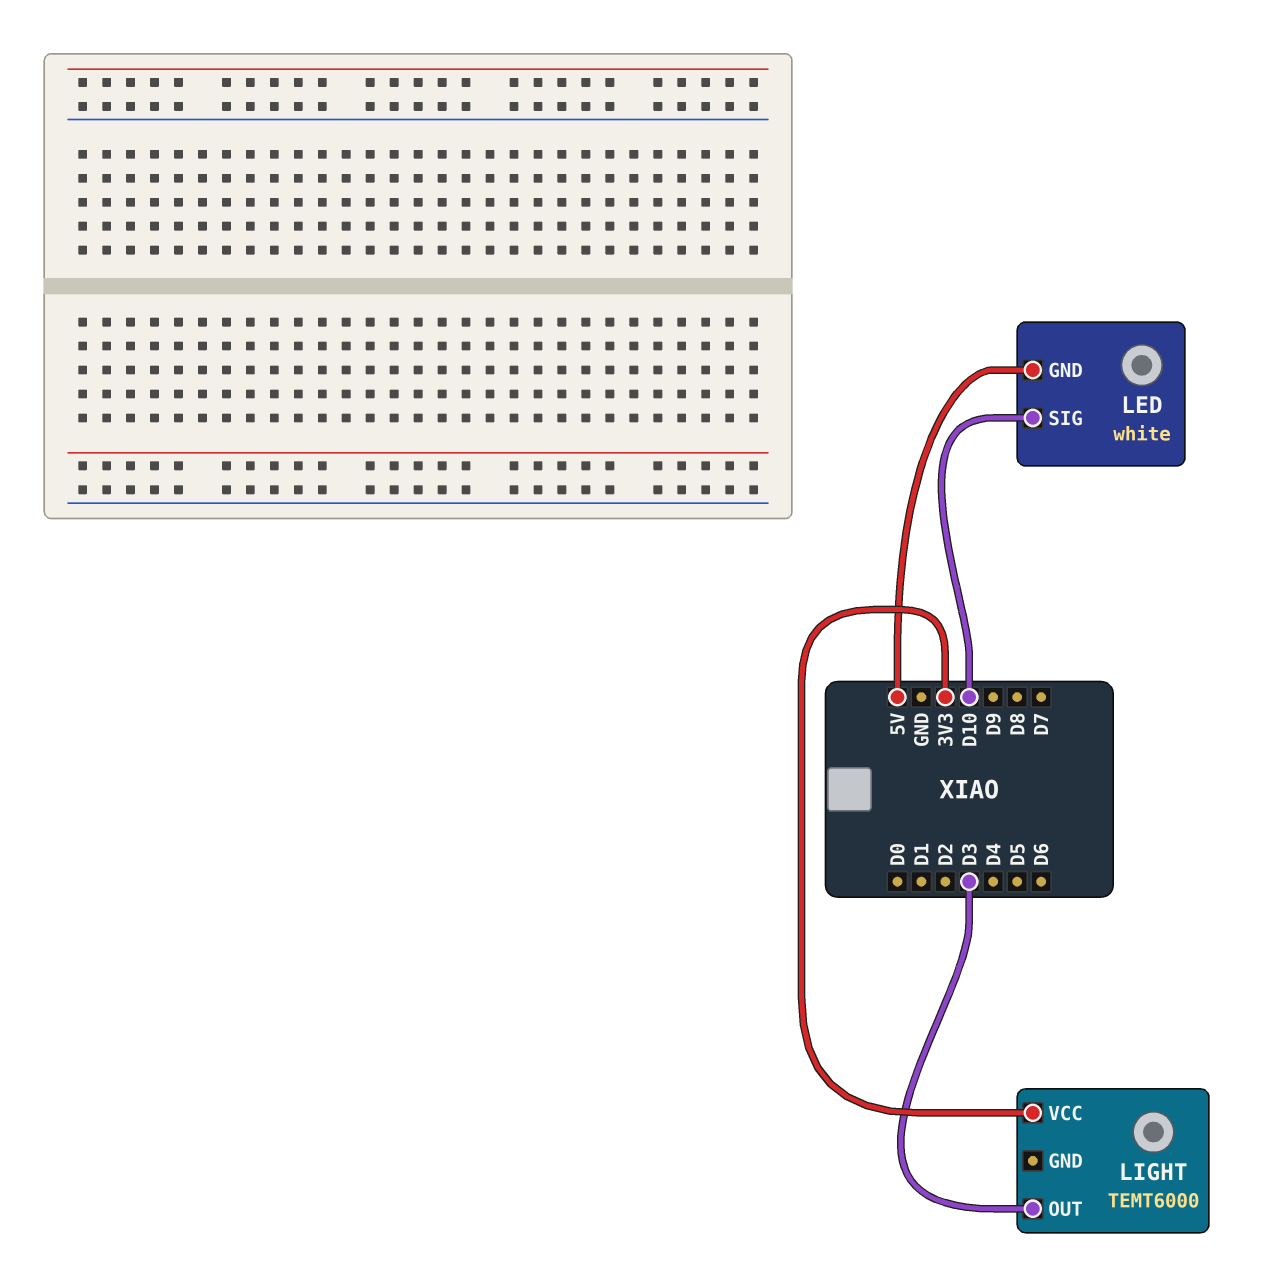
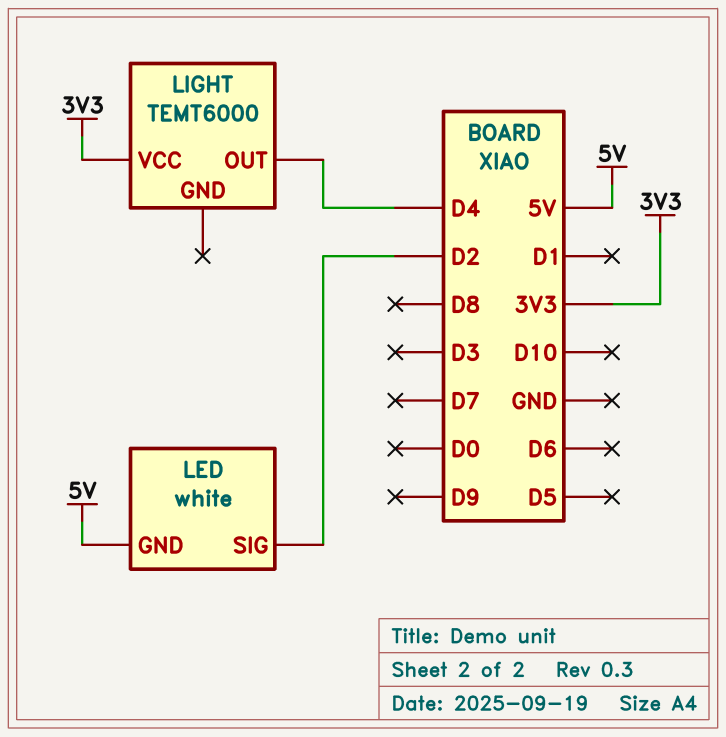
LED pin SIG: D10 -> D2
LIGHT pin OUT: D3 -> D4

